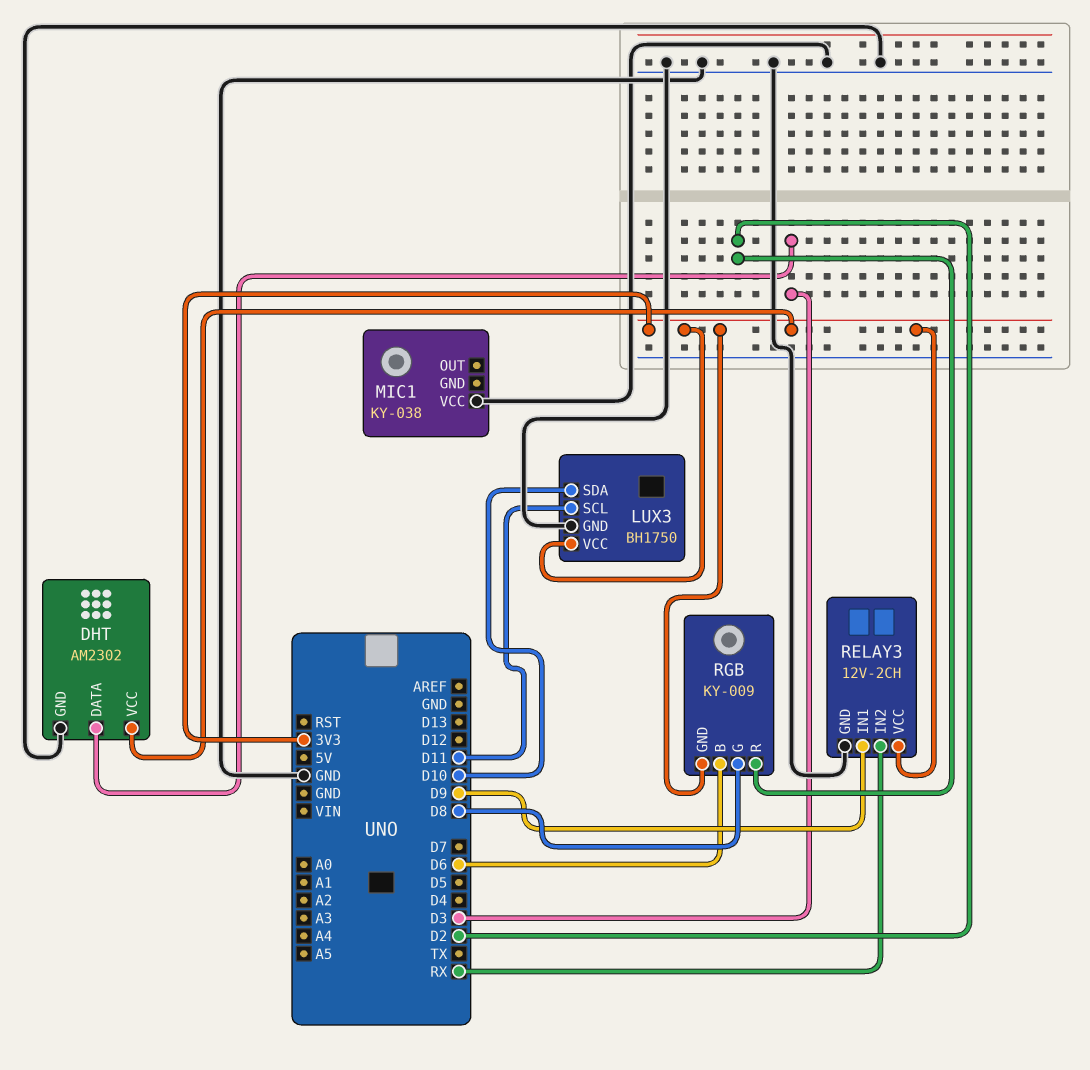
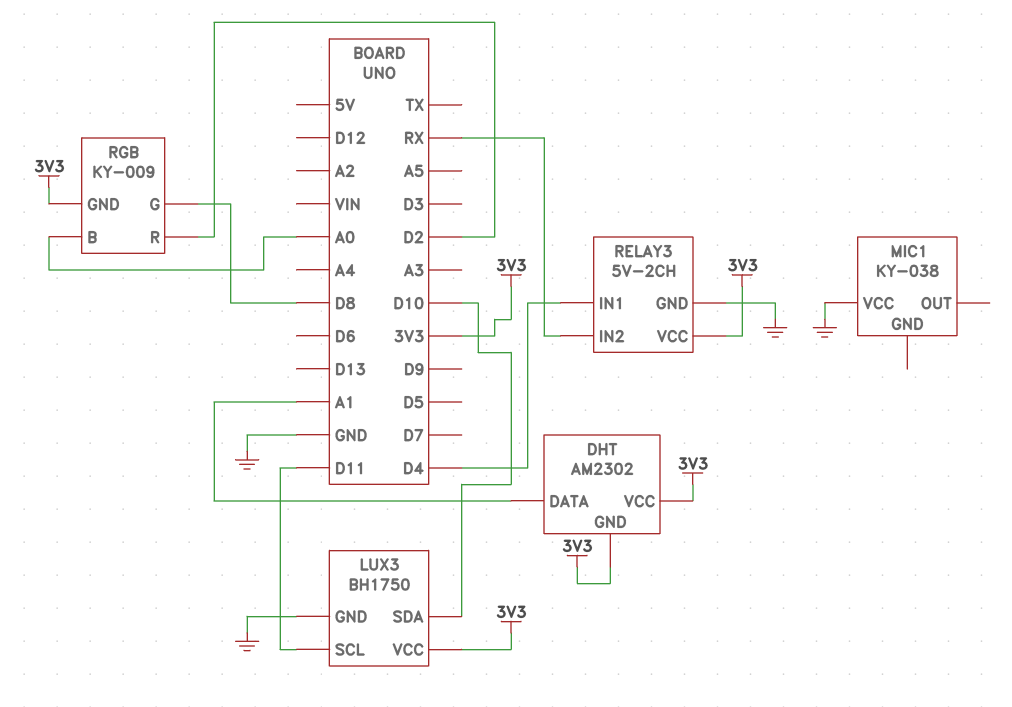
DHT pin DATA: D3 -> A1
DHT pin GND: GND -> 3V3
RELAY3: 12V-2CH -> 5V-2CH
RELAY3 pin IN1: D9 -> D4
RGB pin B: D6 -> A0

